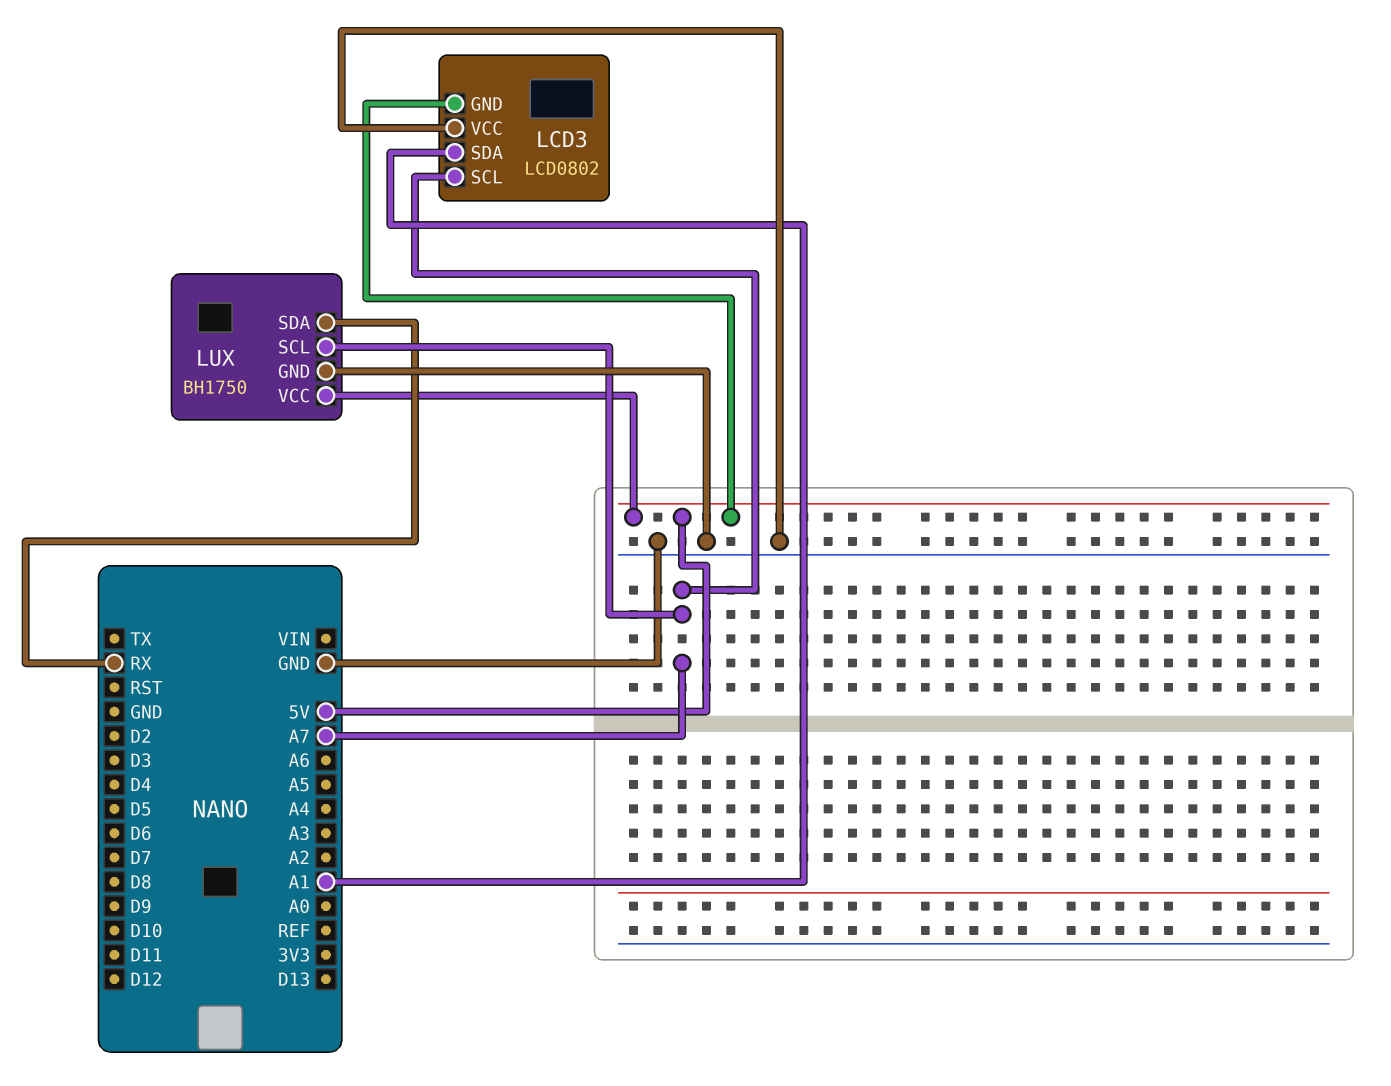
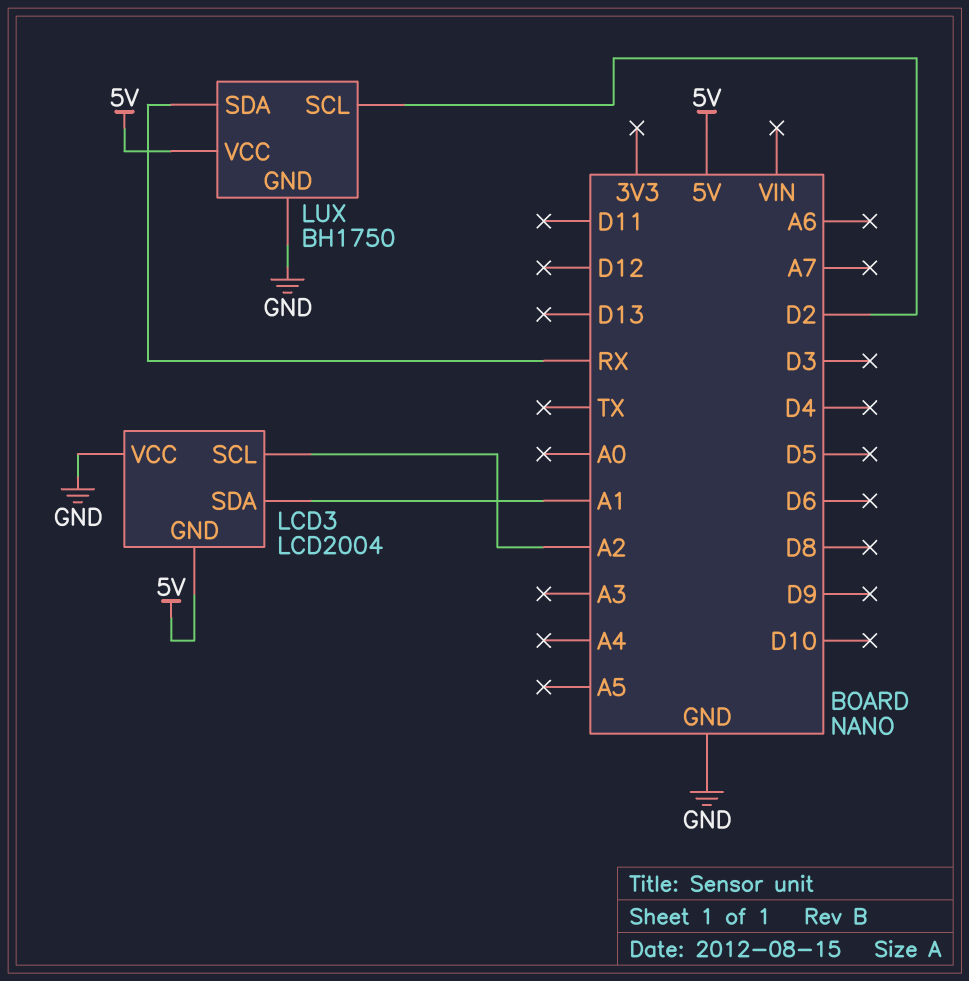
LCD3: LCD0802 -> LCD2004
LCD3 pin SCL: A7 -> A2
LUX pin SCL: A7 -> D2

